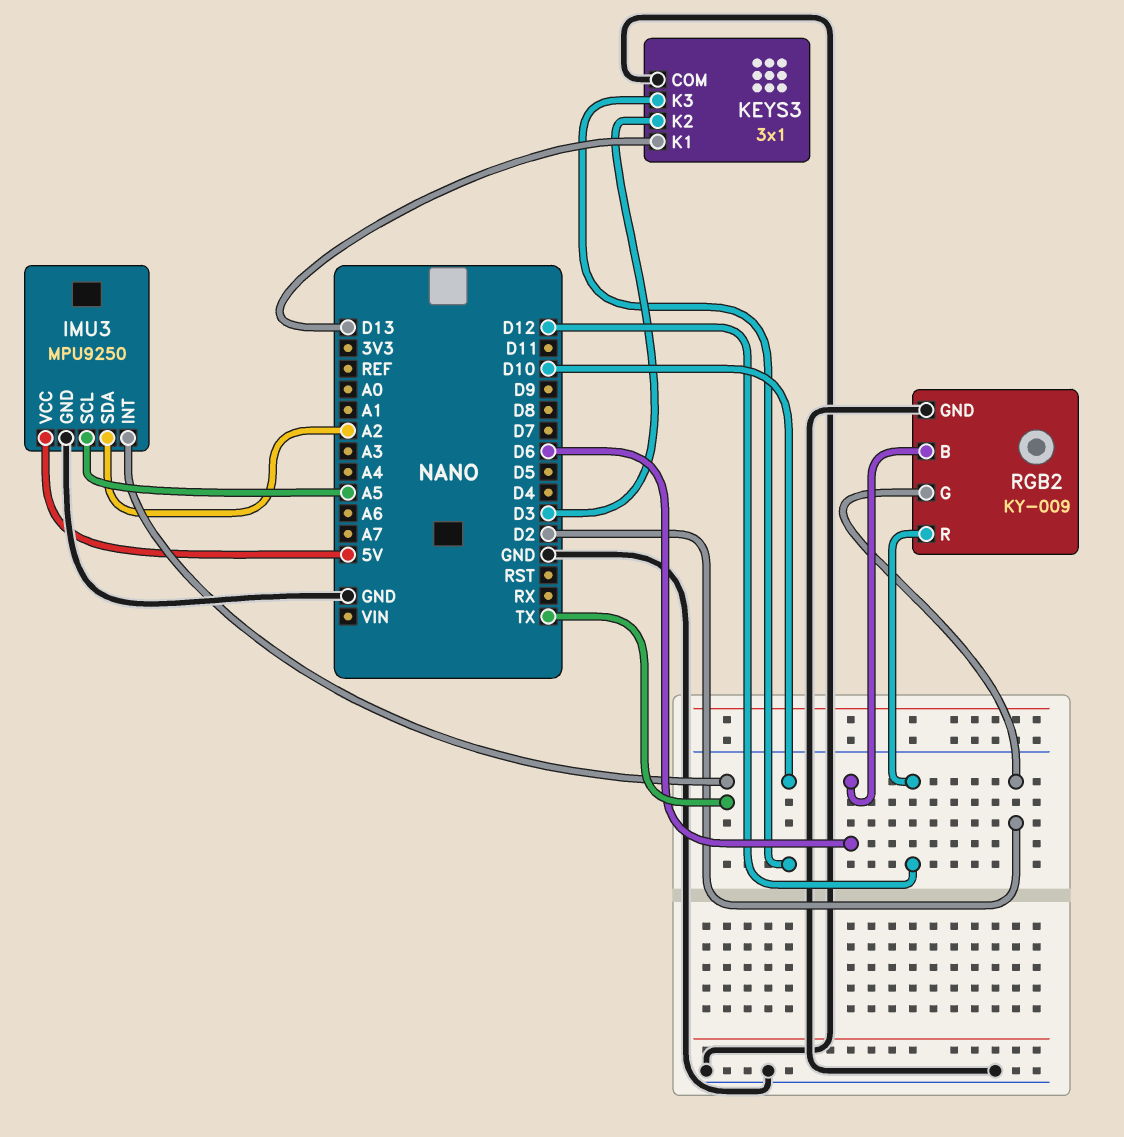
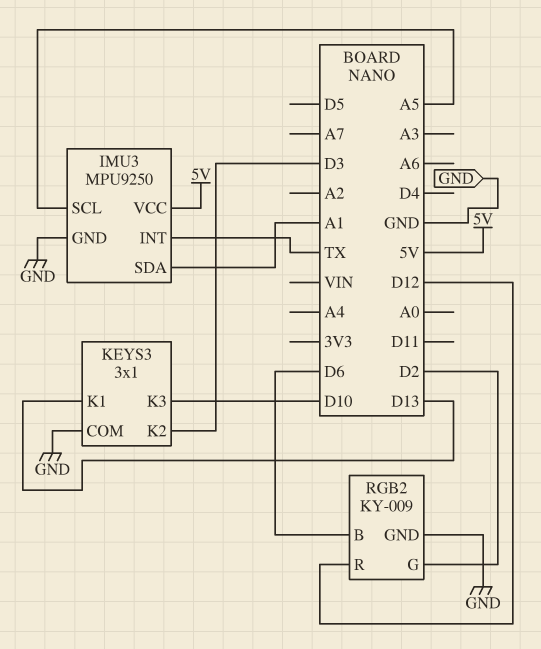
IMU3 pin SDA: A2 -> A1

